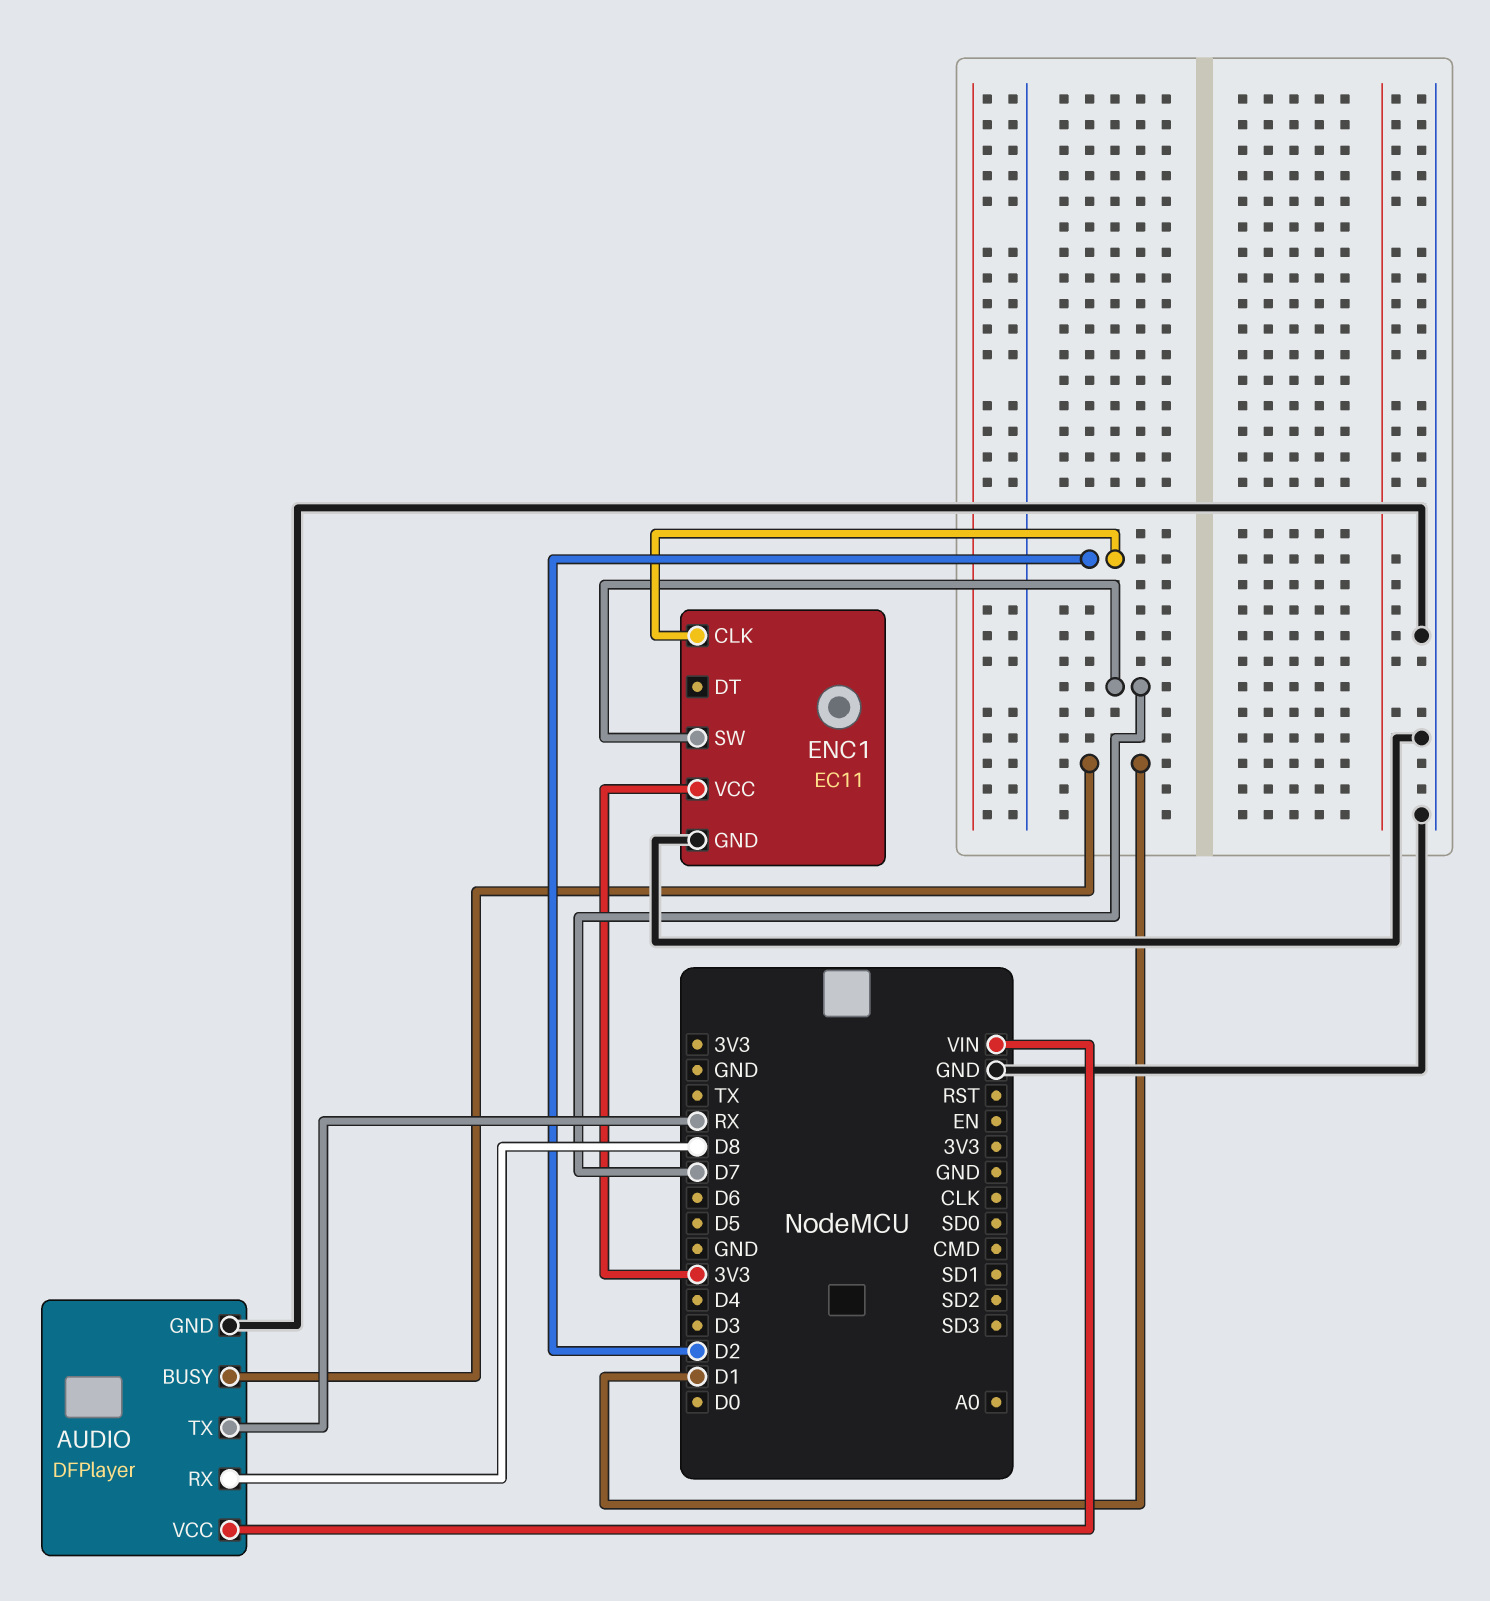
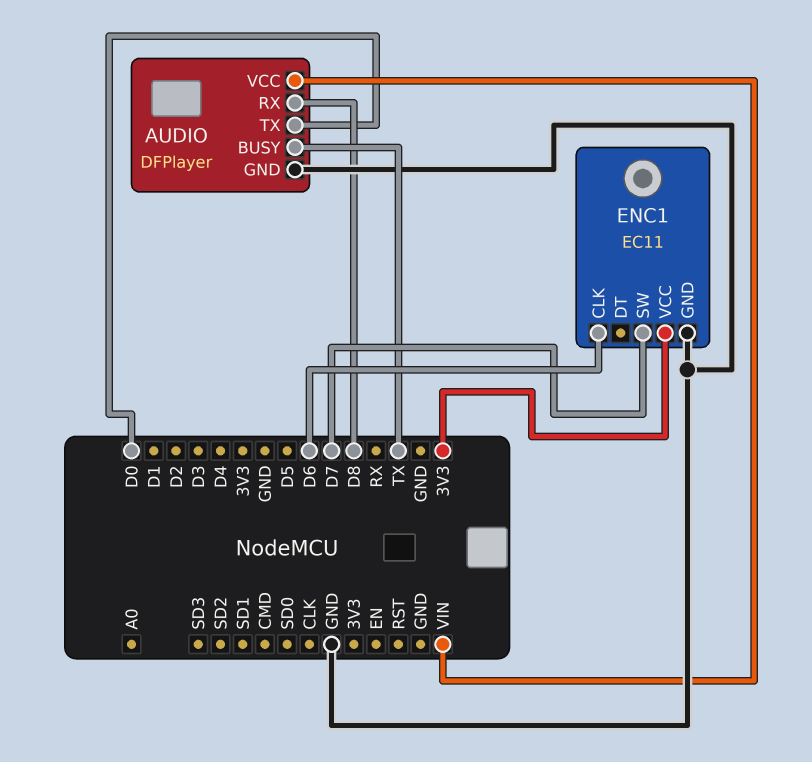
AUDIO pin BUSY: D1 -> TX
AUDIO pin TX: RX -> D0
ENC1 pin CLK: D2 -> D6

